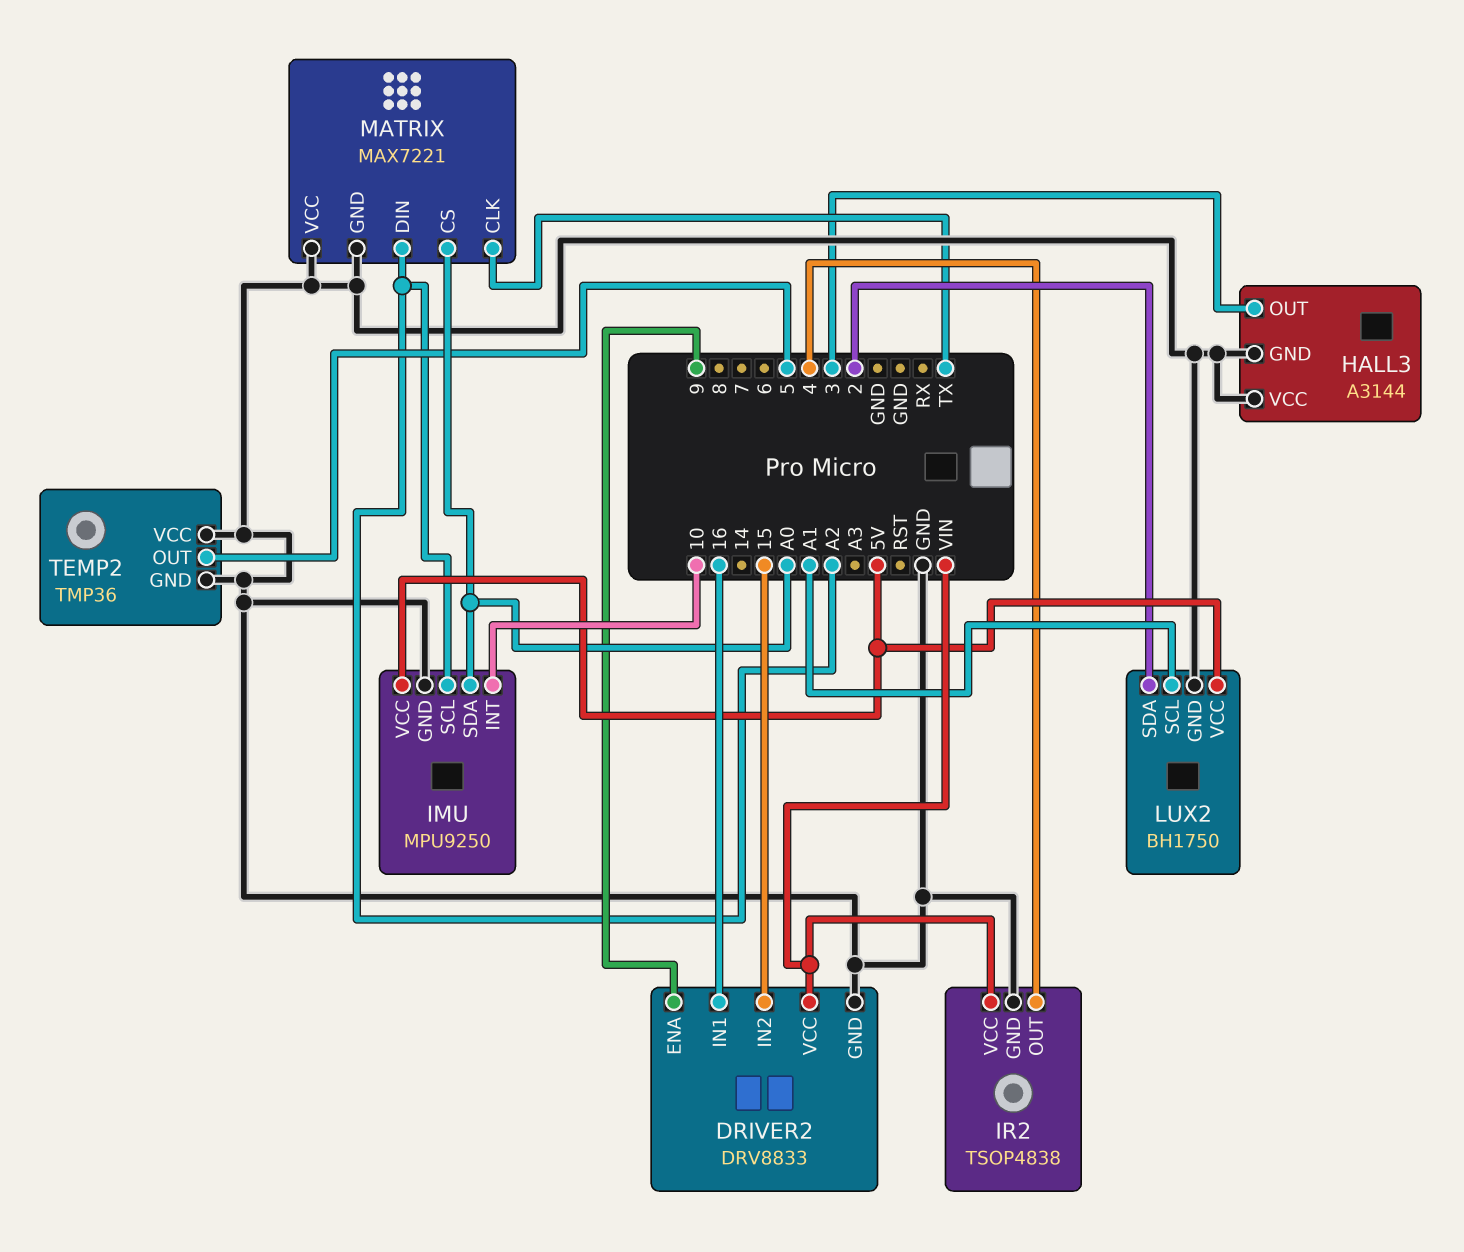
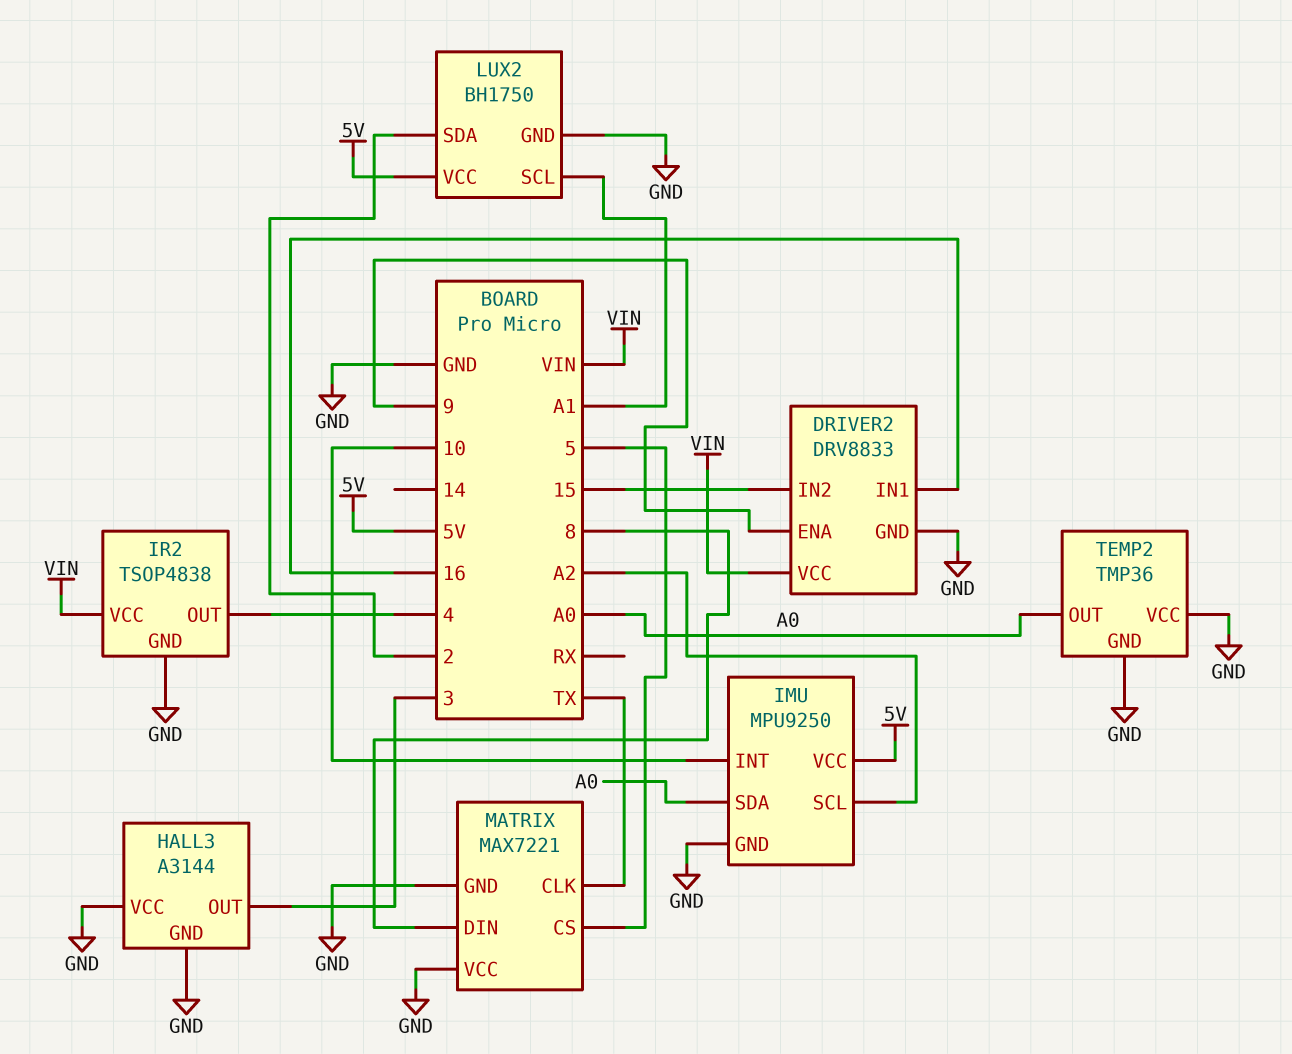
MATRIX pin CS: A0 -> 5
MATRIX pin DIN: A2 -> 8
TEMP2 pin OUT: 5 -> A0

